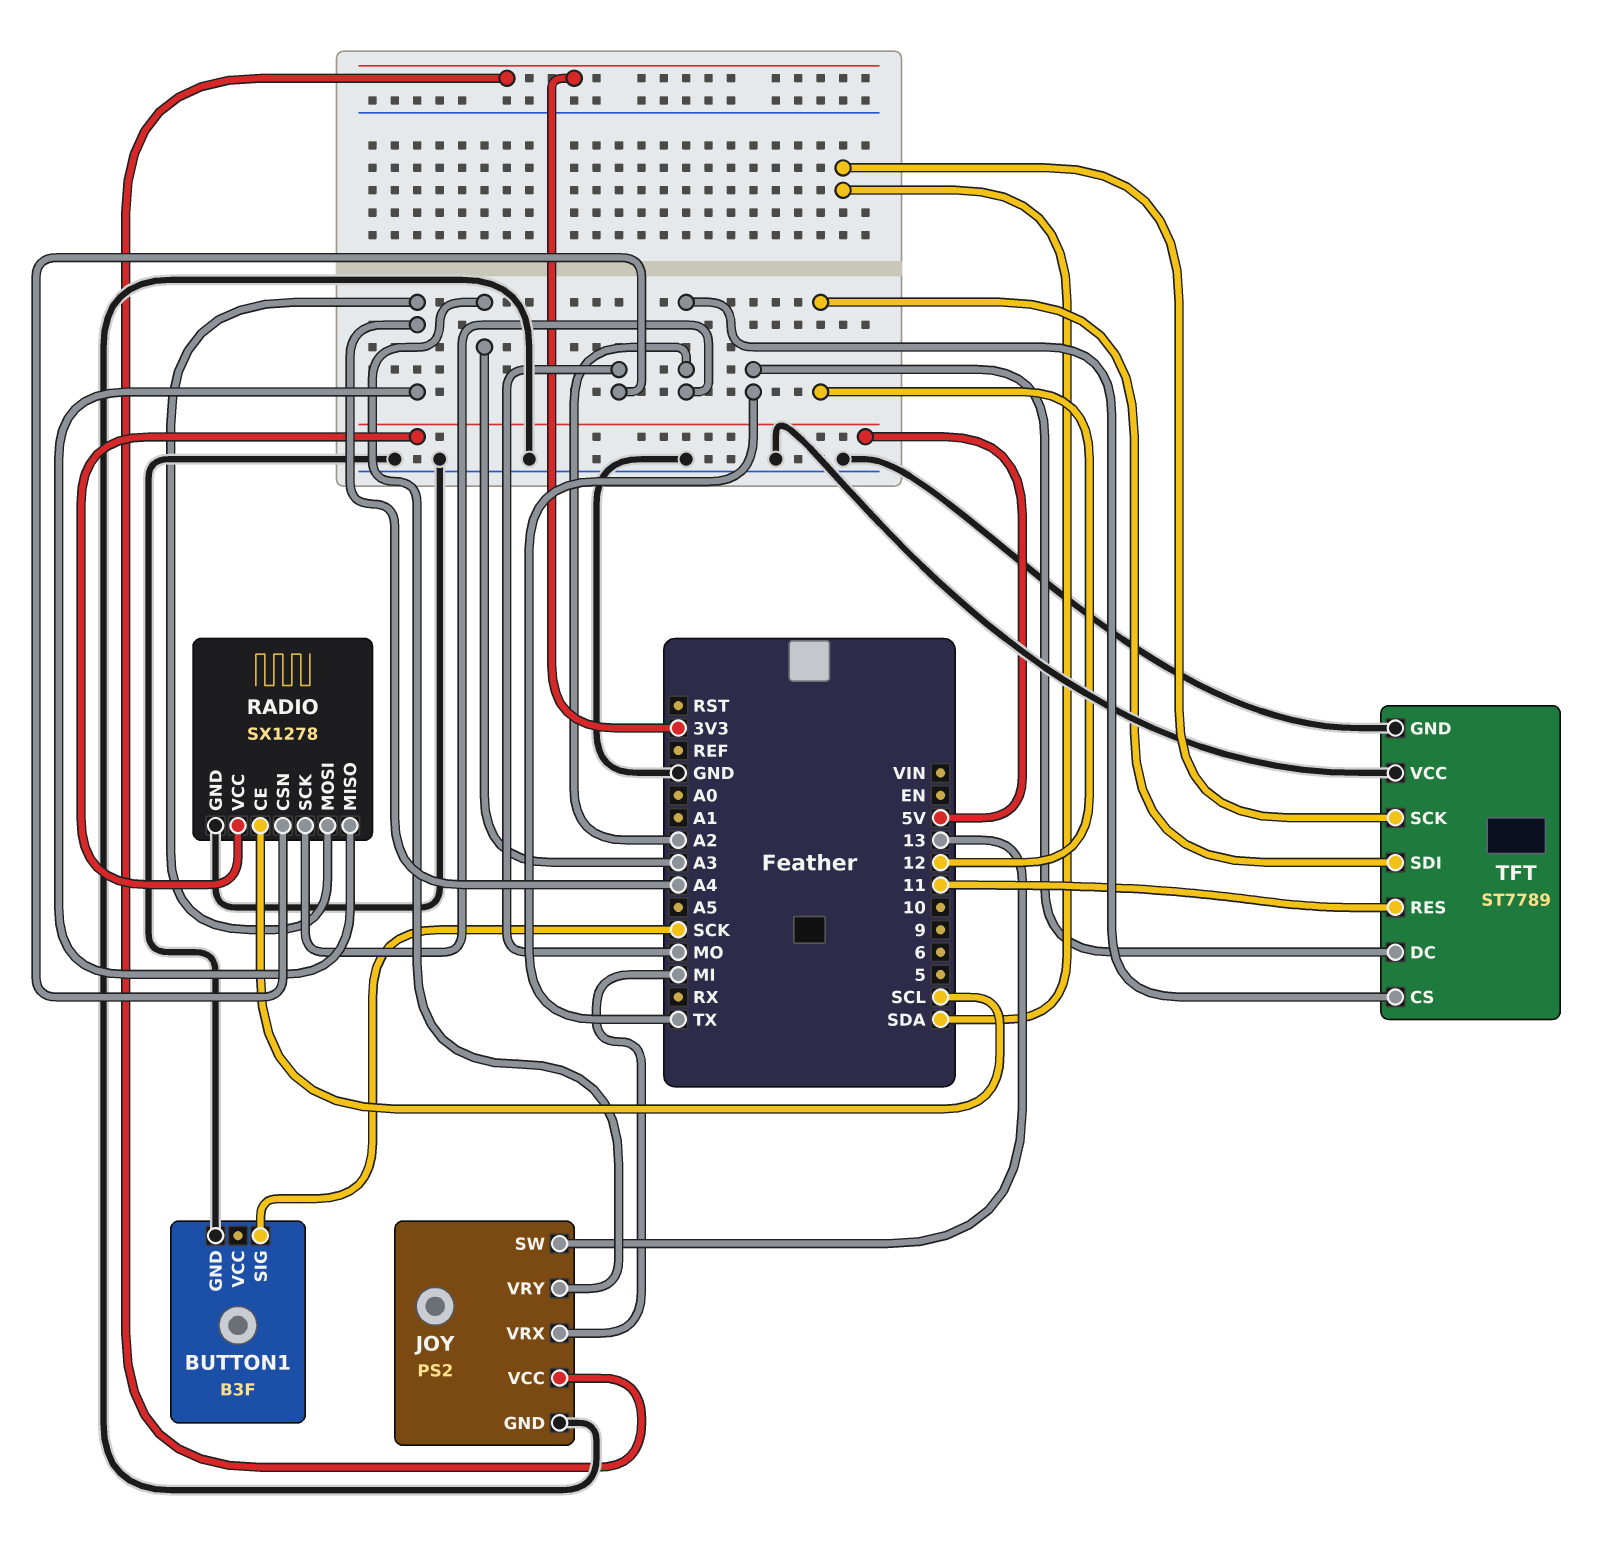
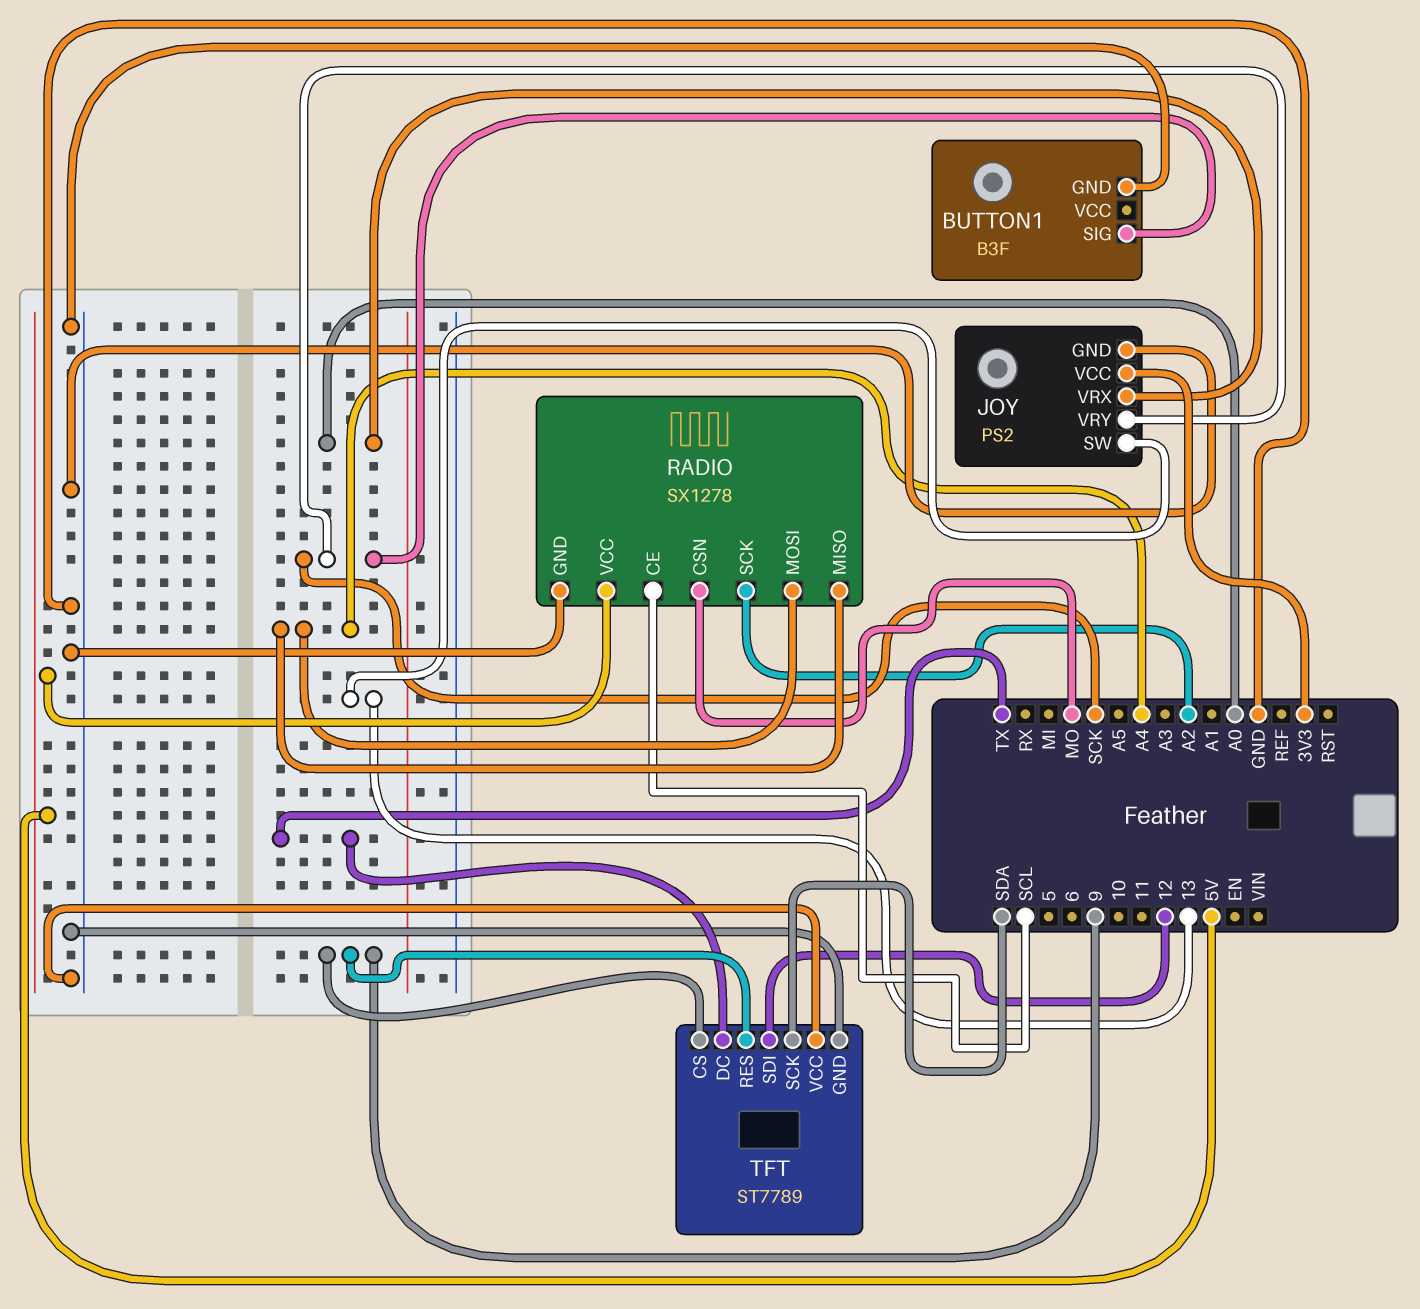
JOY pin VRX: MI -> A0
JOY pin VRY: A3 -> SCK
TFT pin CS: A2 -> 9
TFT pin RES: 11 -> 9

